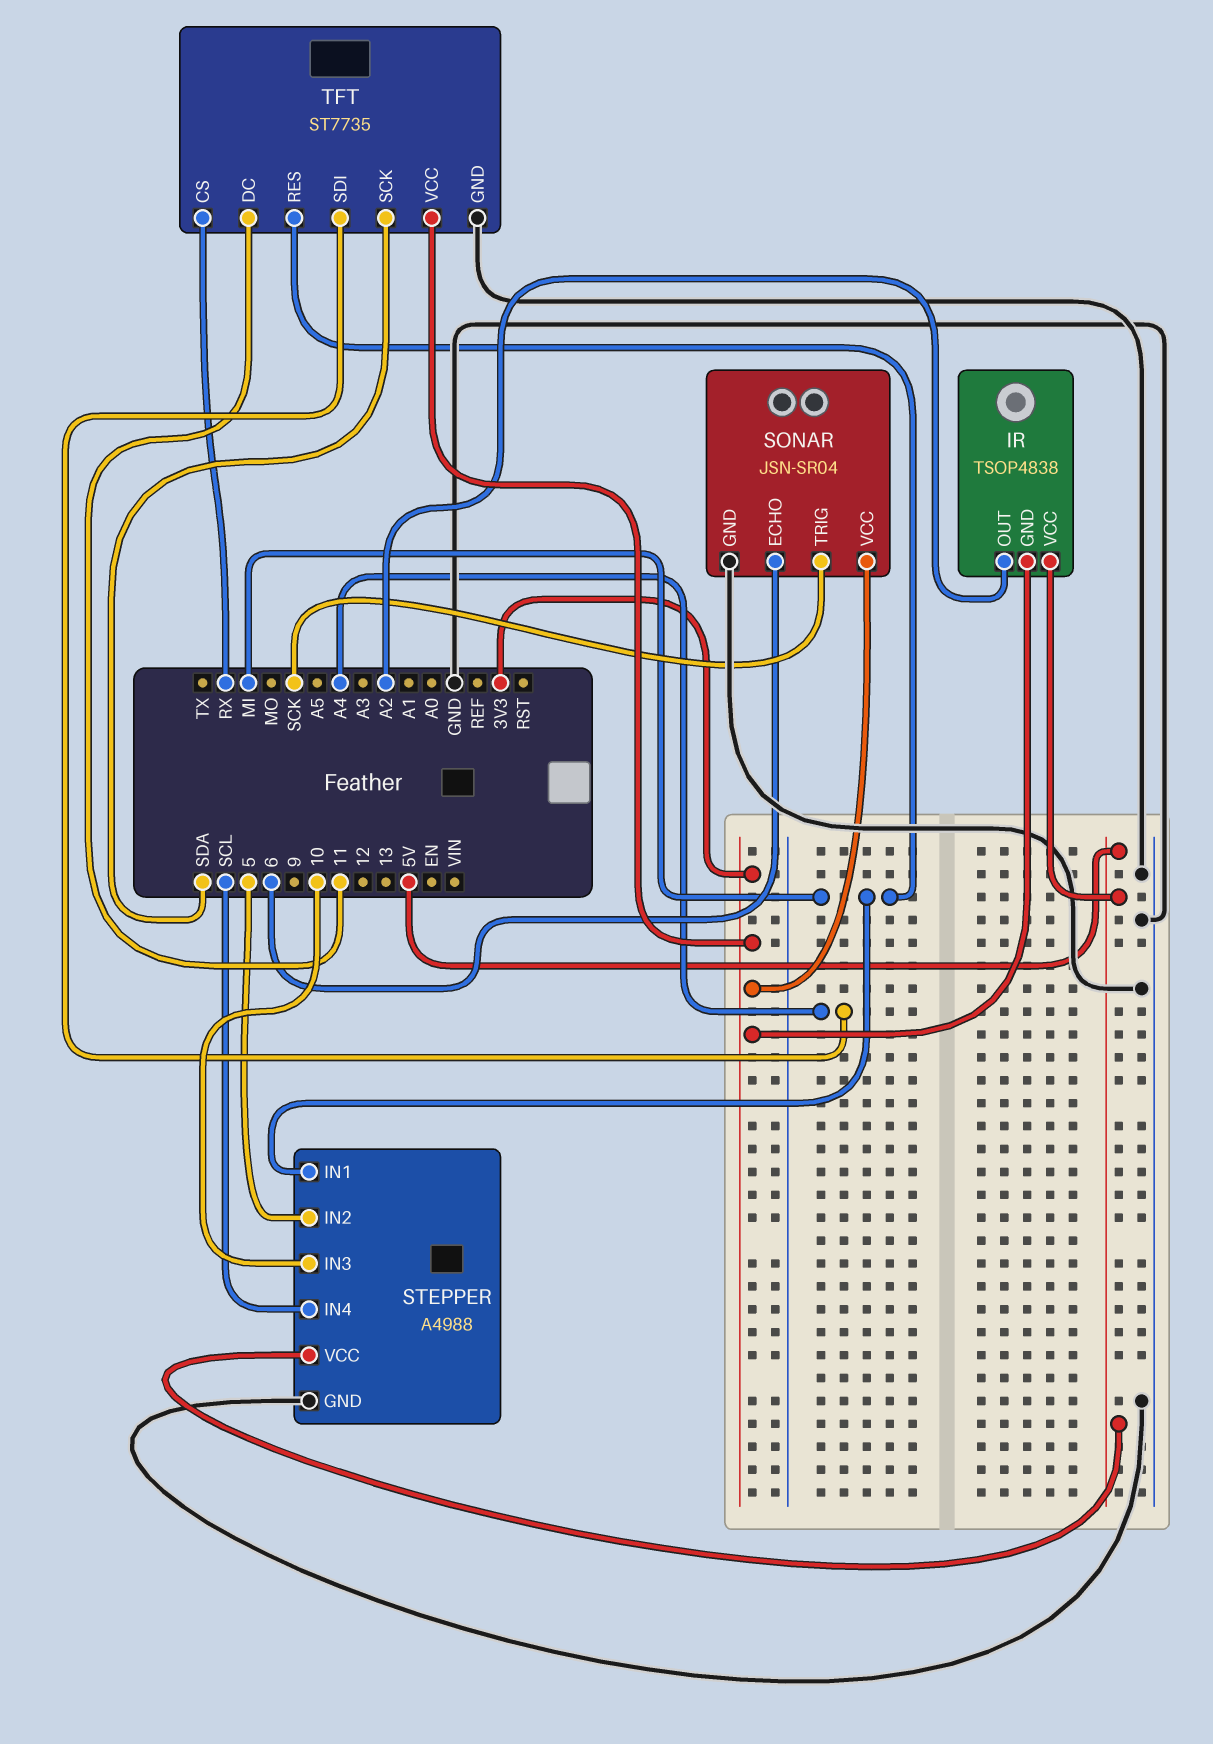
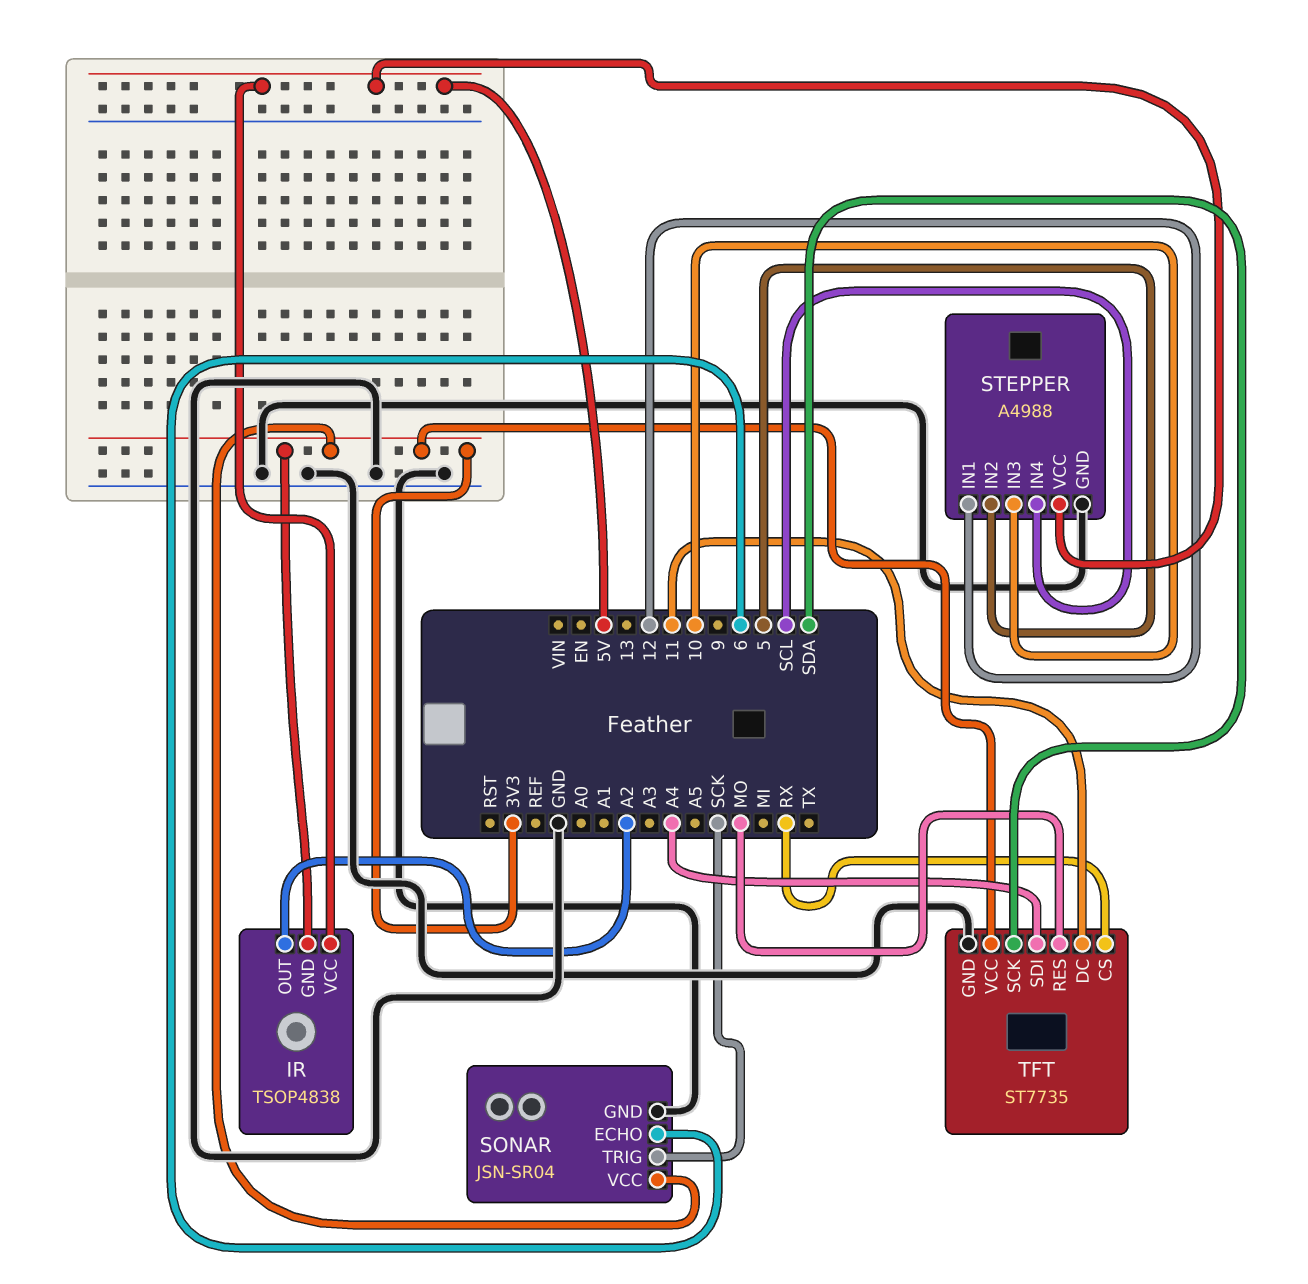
STEPPER pin IN1: MI -> 12
TFT pin RES: MI -> MO

